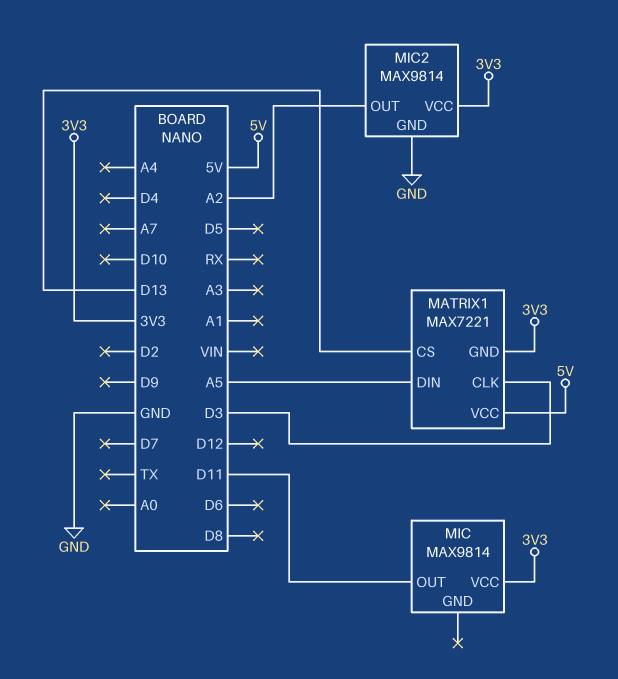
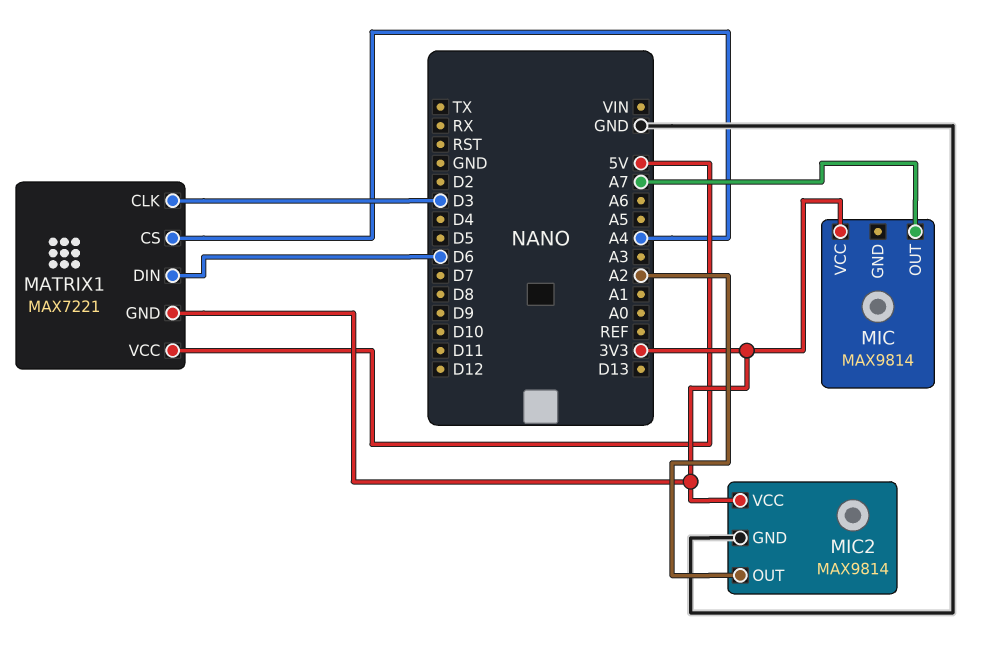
MATRIX1 pin CS: D13 -> A4
MATRIX1 pin DIN: A5 -> D6
MIC pin OUT: D11 -> A7

